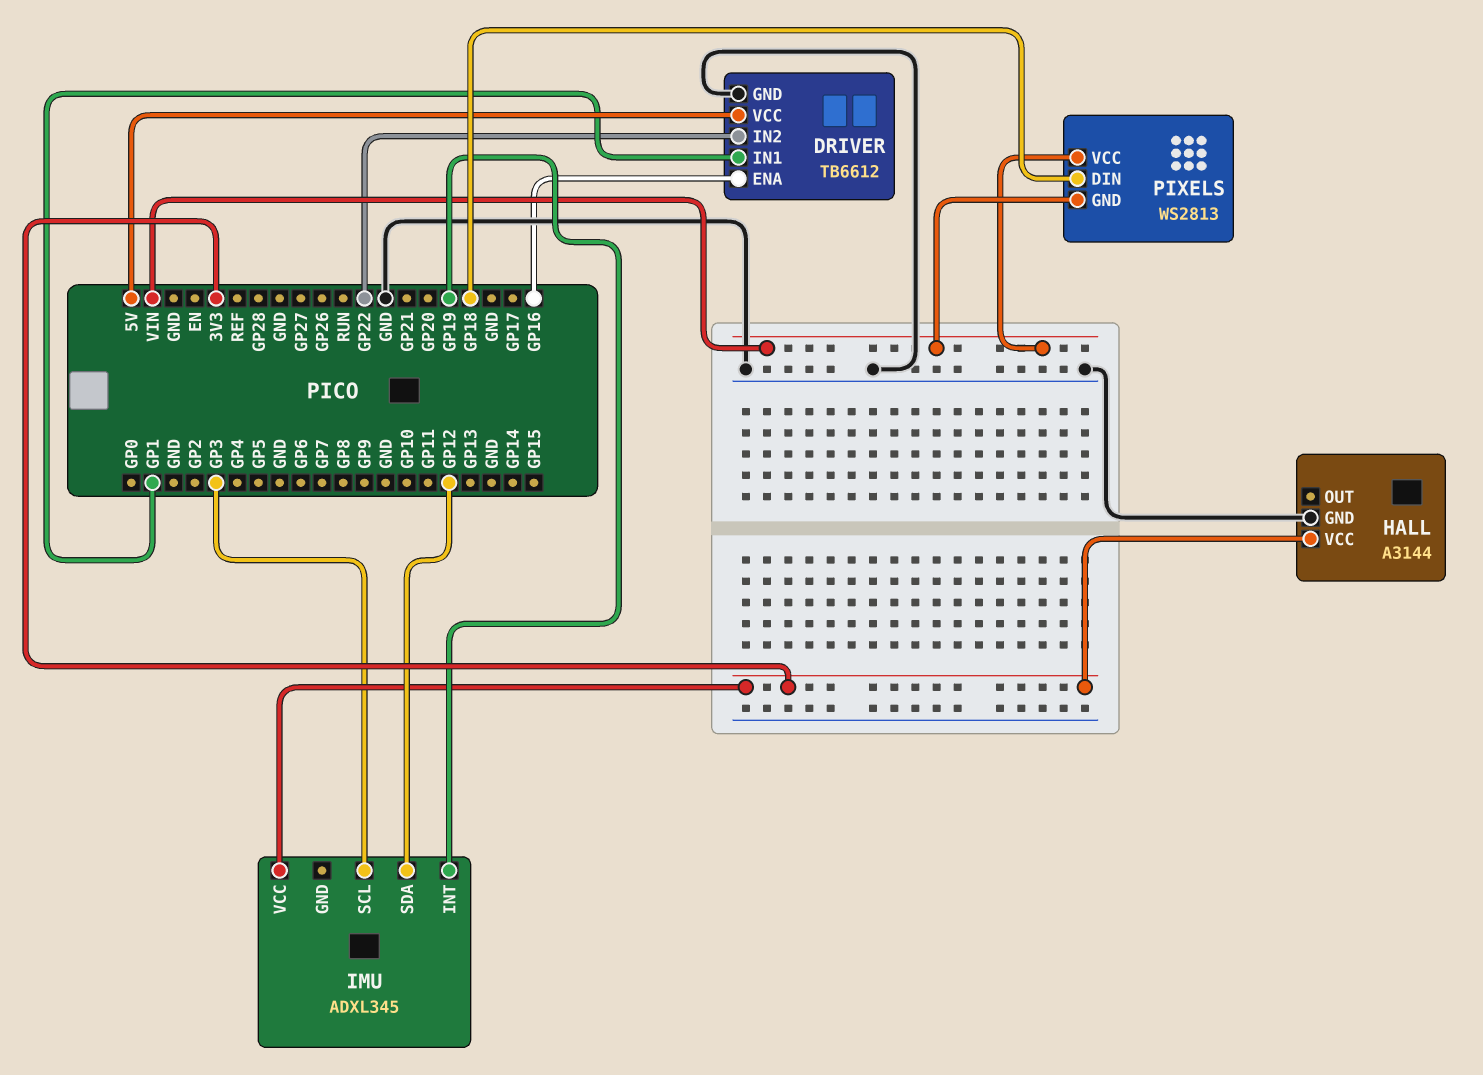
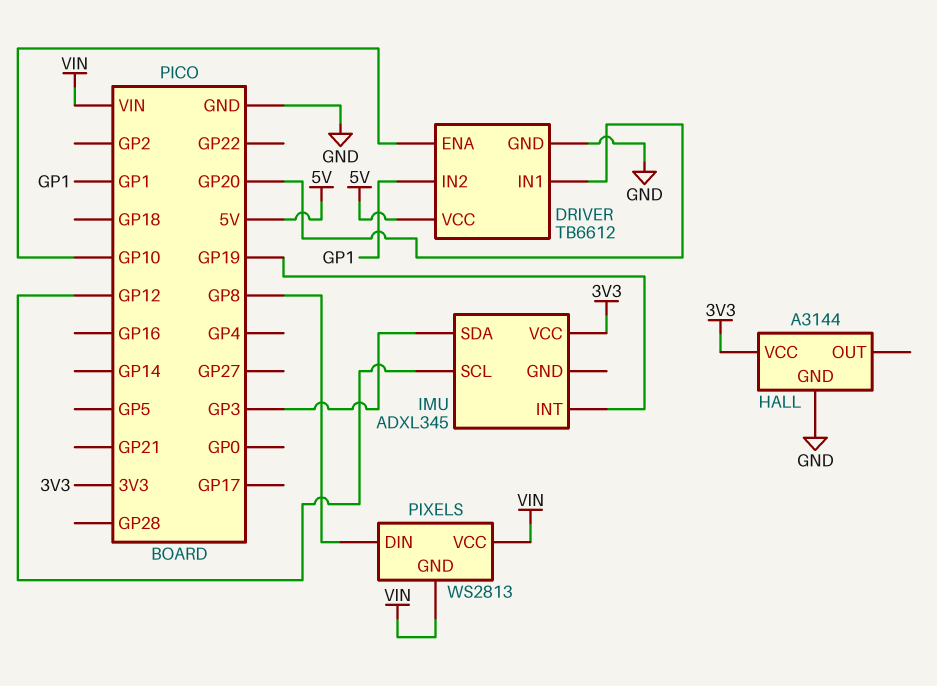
DRIVER pin ENA: GP16 -> GP10
DRIVER pin IN1: GP1 -> GP20
DRIVER pin IN2: GP22 -> GP1
IMU pin SCL: GP3 -> GP12
IMU pin SDA: GP12 -> GP3
PIXELS pin DIN: GP18 -> GP8

